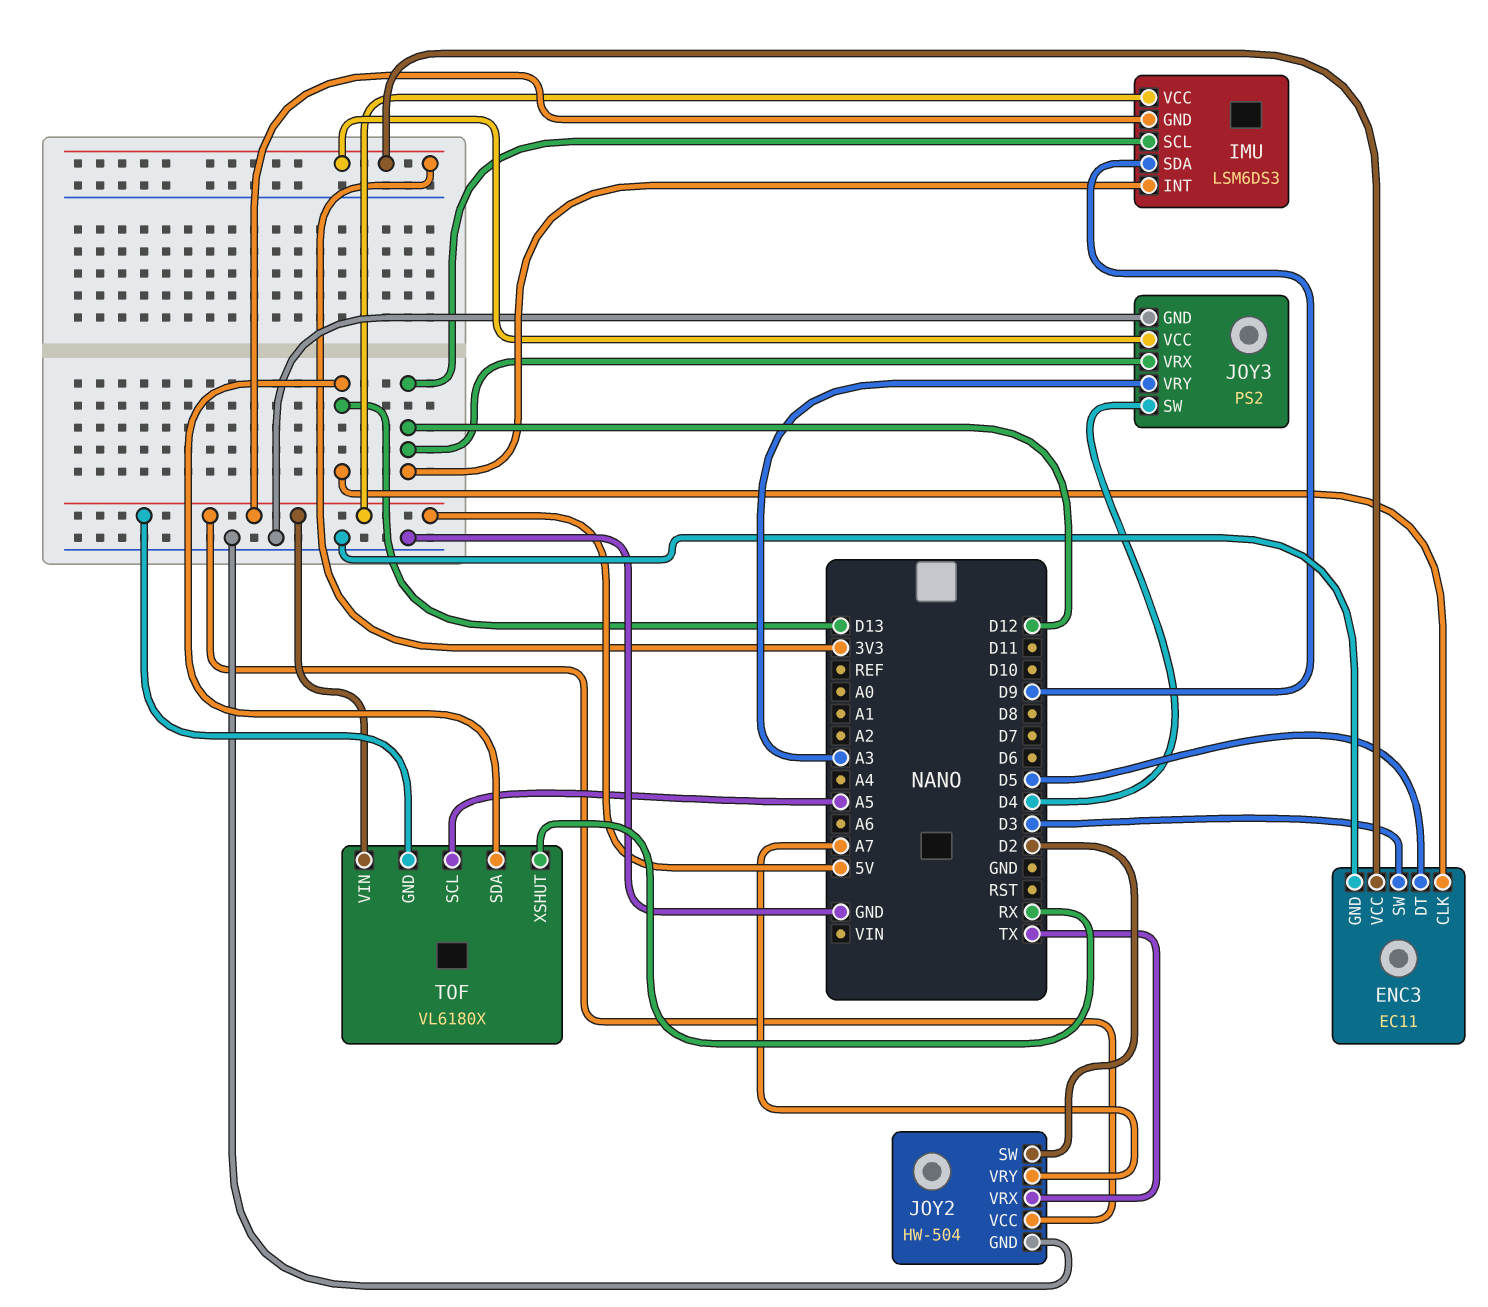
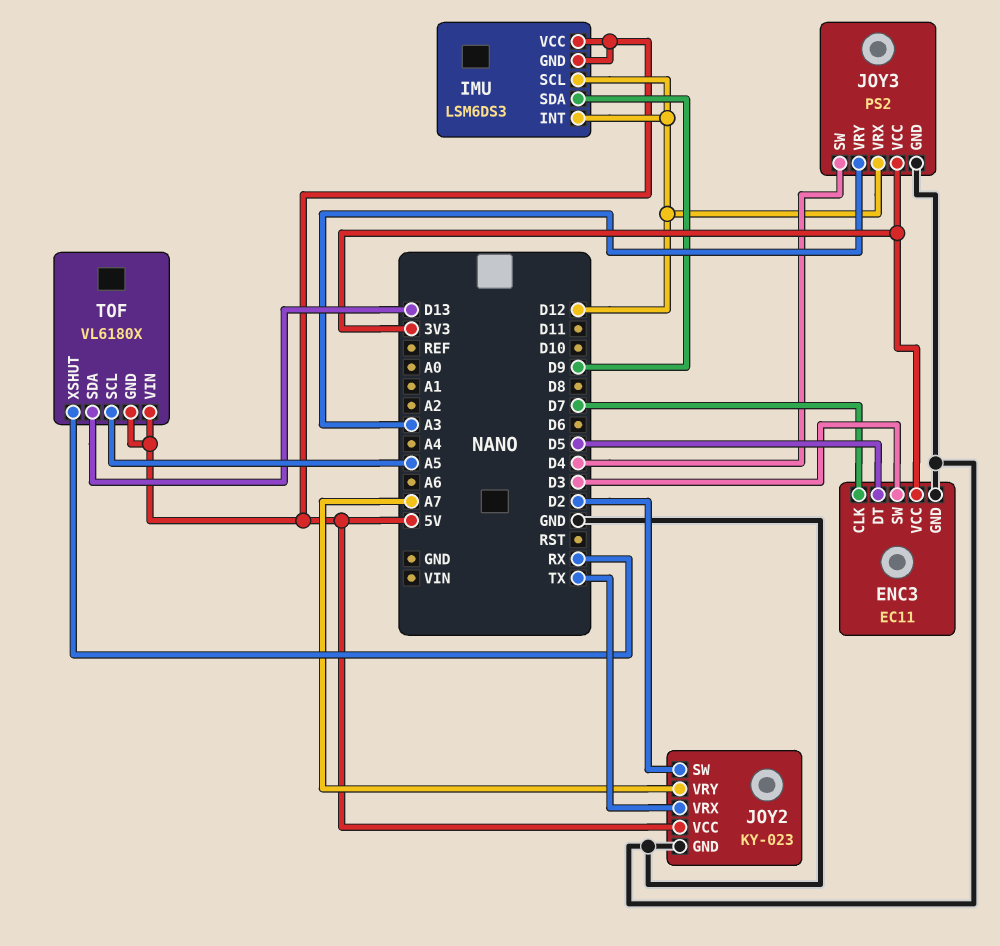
ENC3 pin CLK: D13 -> D7
JOY2: HW-504 -> KY-023

